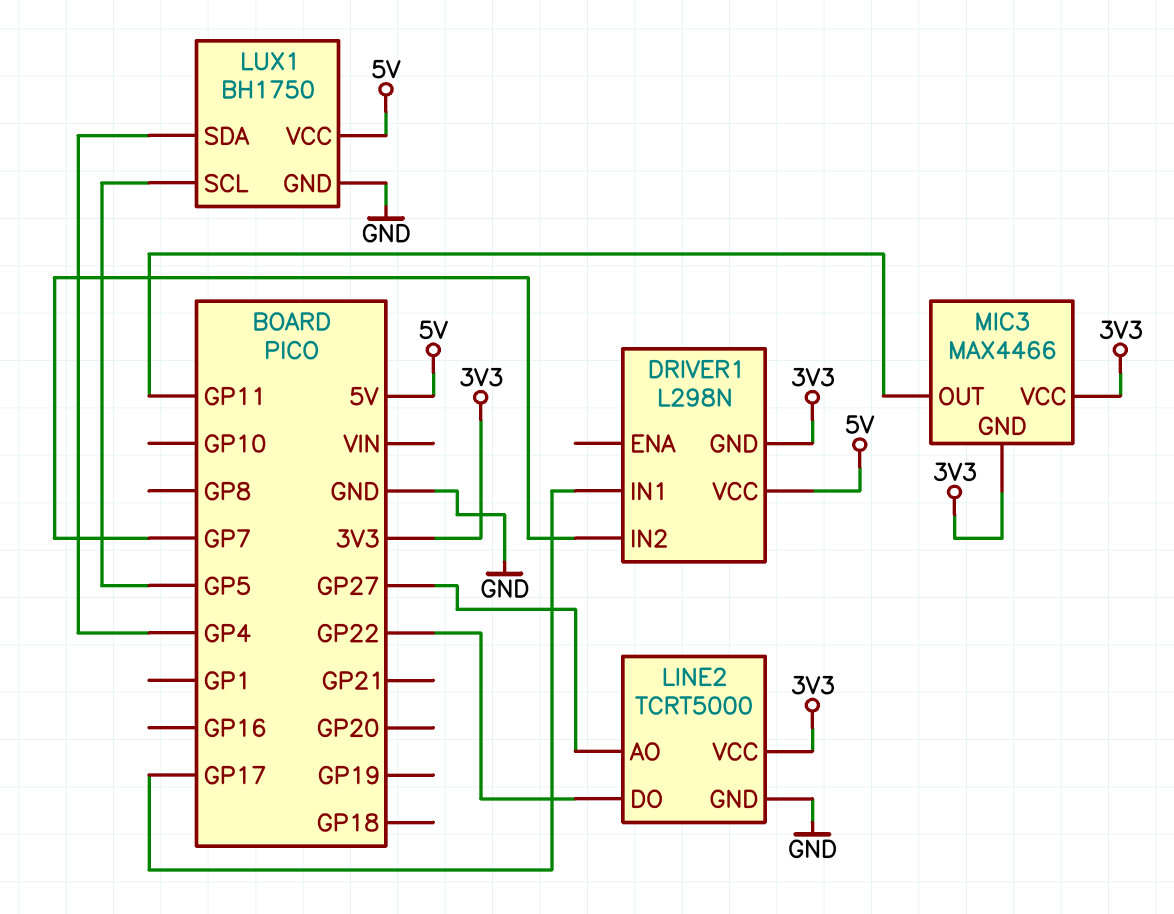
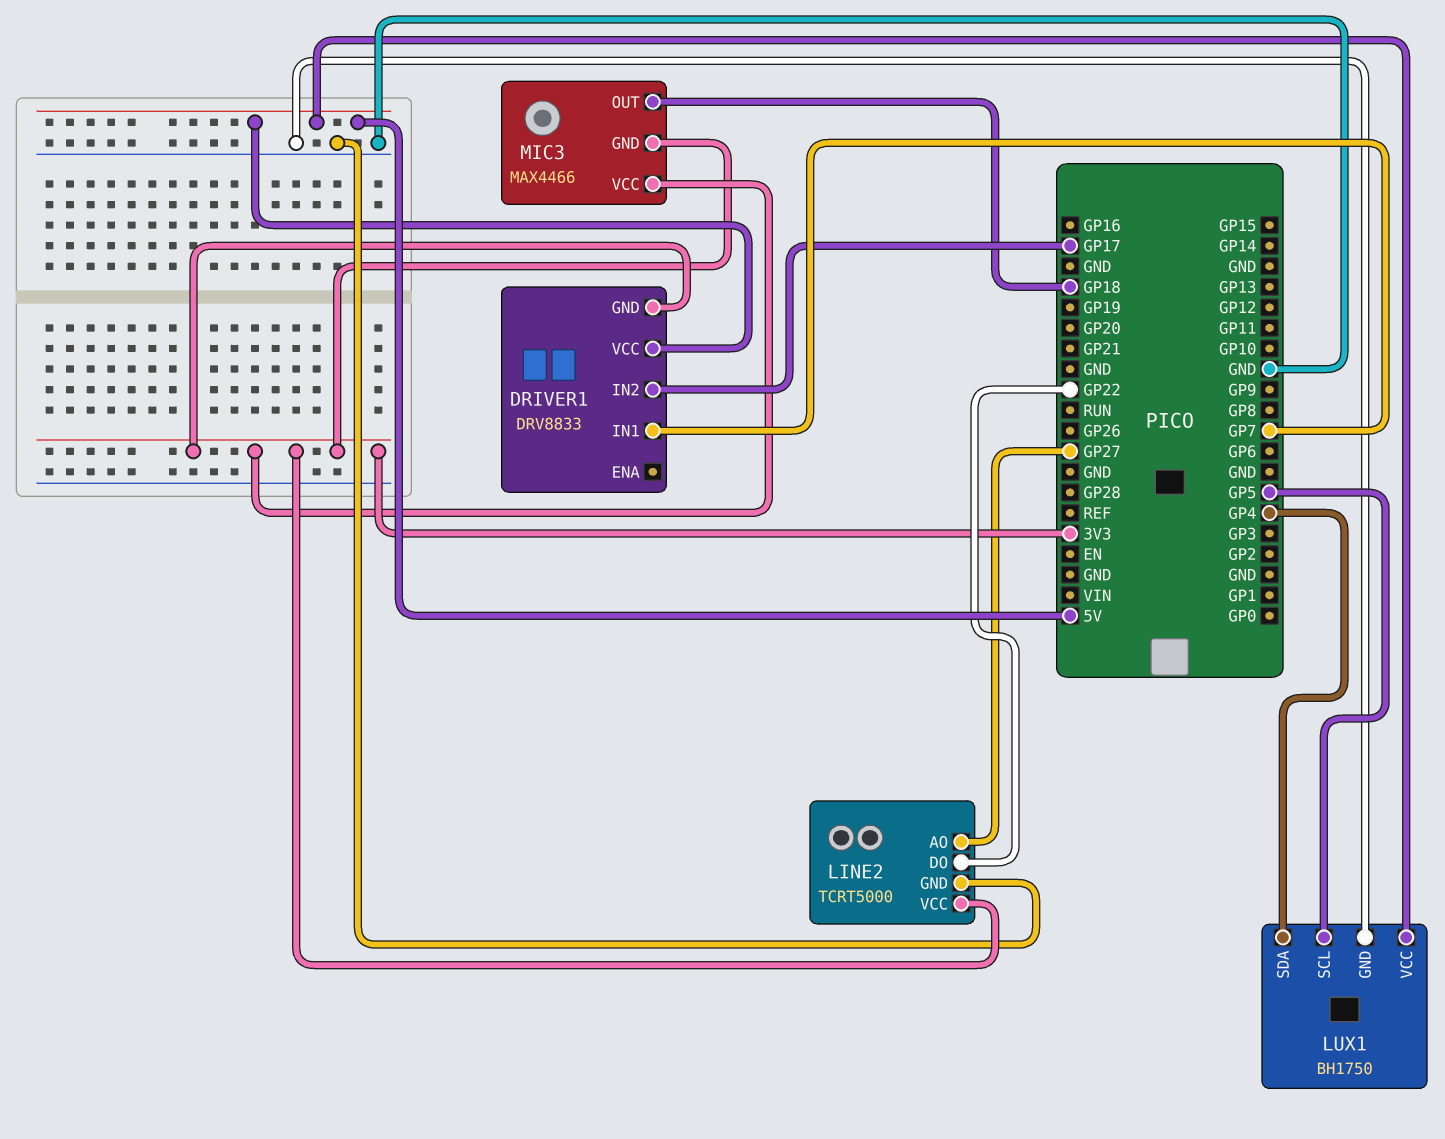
DRIVER1: L298N -> DRV8833
DRIVER1 pin IN1: GP17 -> GP7
DRIVER1 pin IN2: GP7 -> GP17
MIC3 pin OUT: GP11 -> GP18

